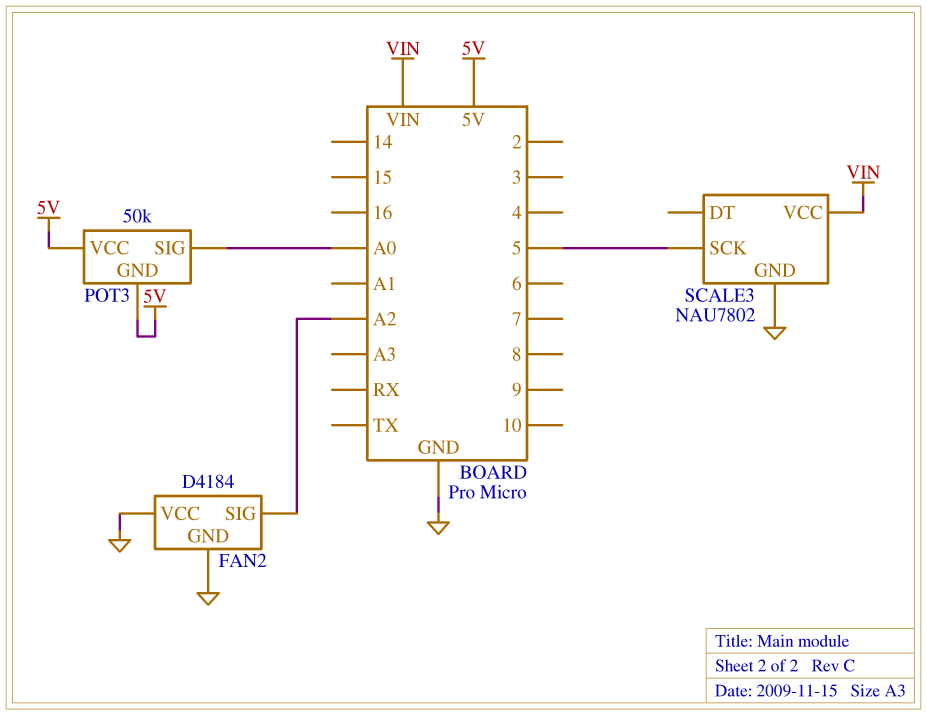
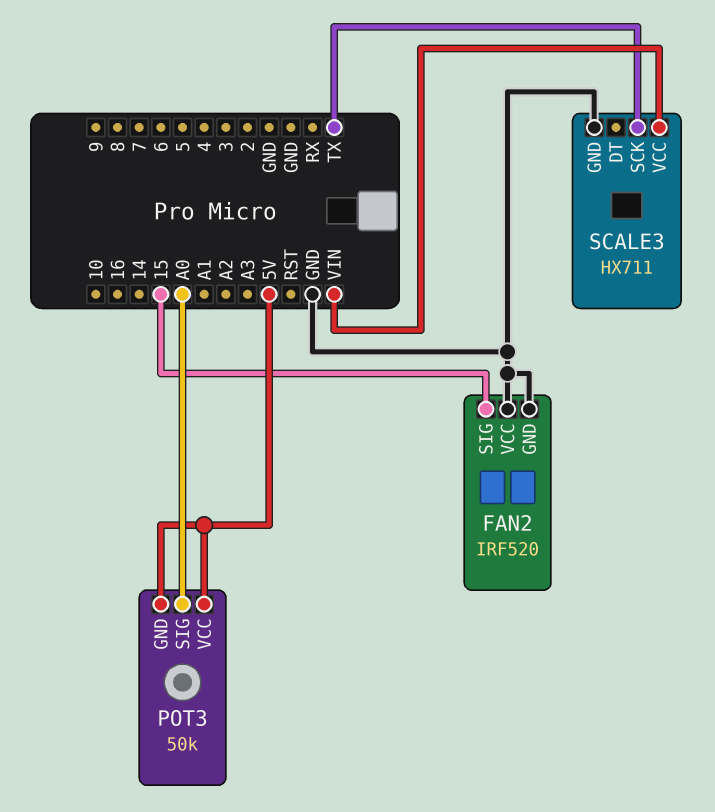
FAN2: D4184 -> IRF520
FAN2 pin SIG: A2 -> 15
SCALE3: NAU7802 -> HX711
SCALE3 pin SCK: 5 -> TX

